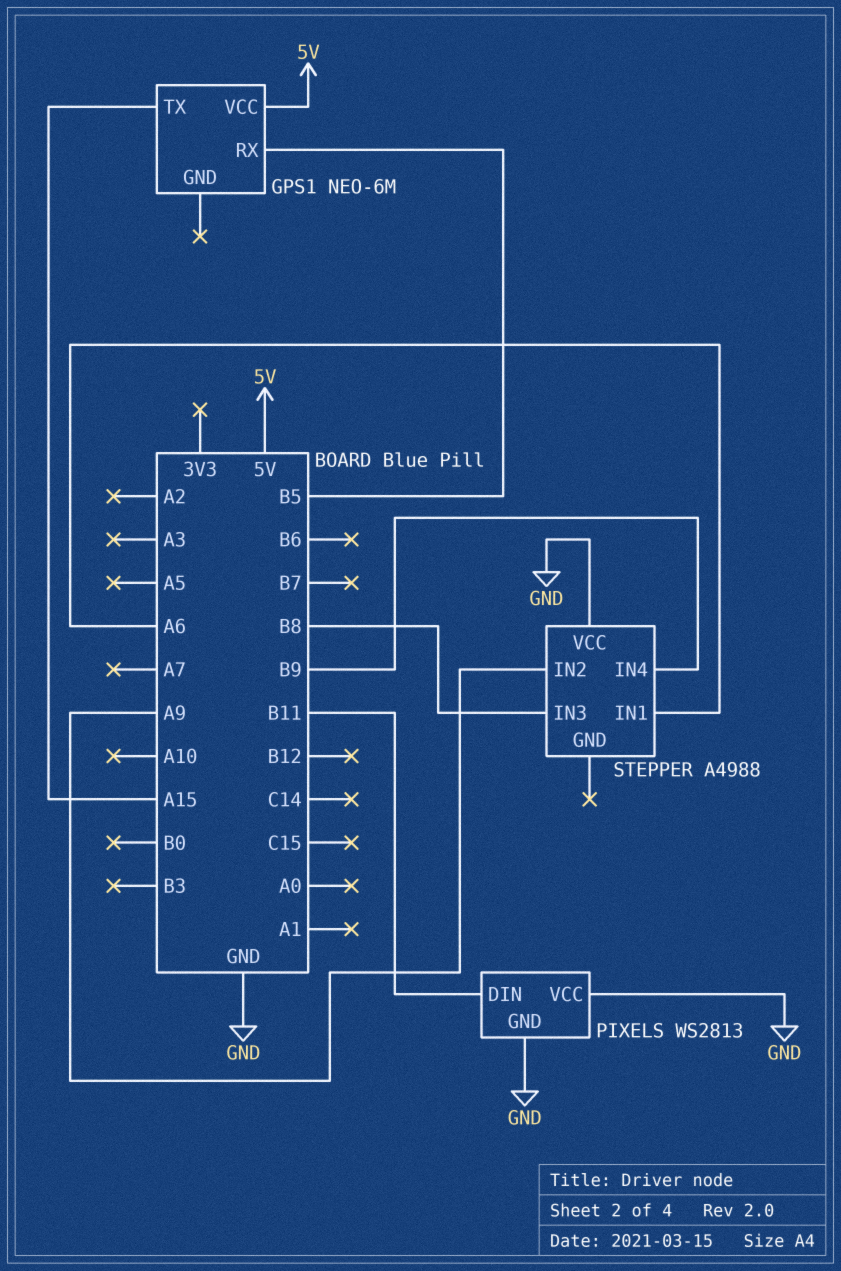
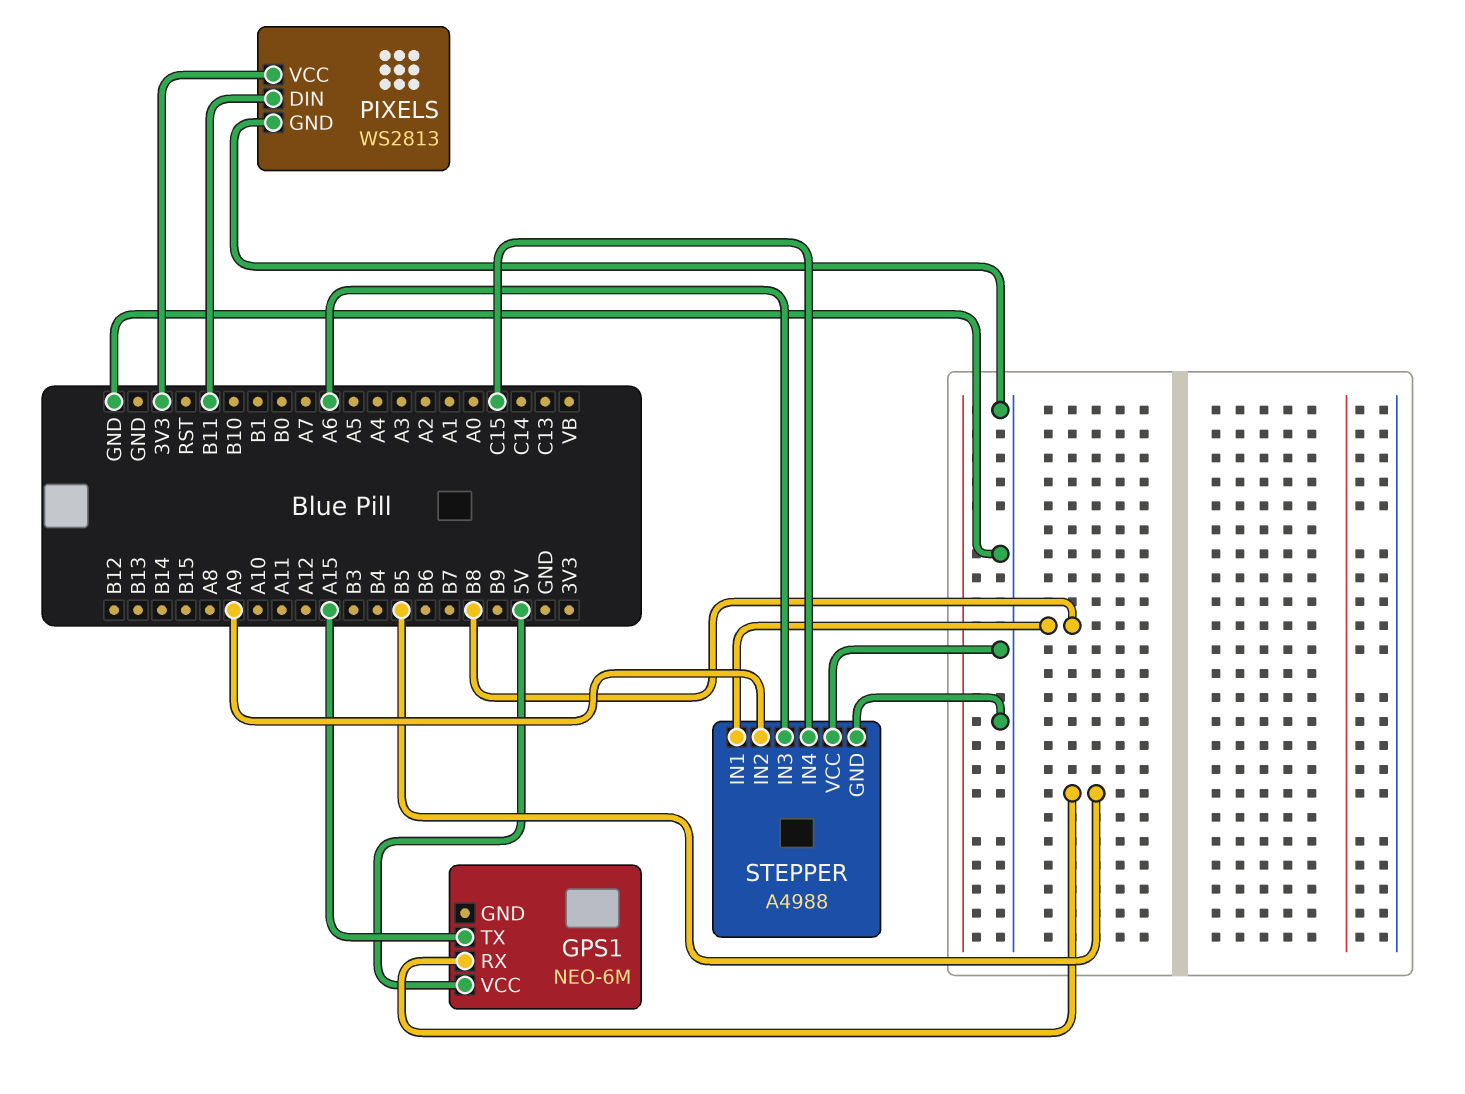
PIXELS pin VCC: GND -> 3V3
STEPPER pin GND: none -> GND
STEPPER pin IN1: A6 -> B8
STEPPER pin IN3: B8 -> A6
STEPPER pin IN4: B9 -> C15

